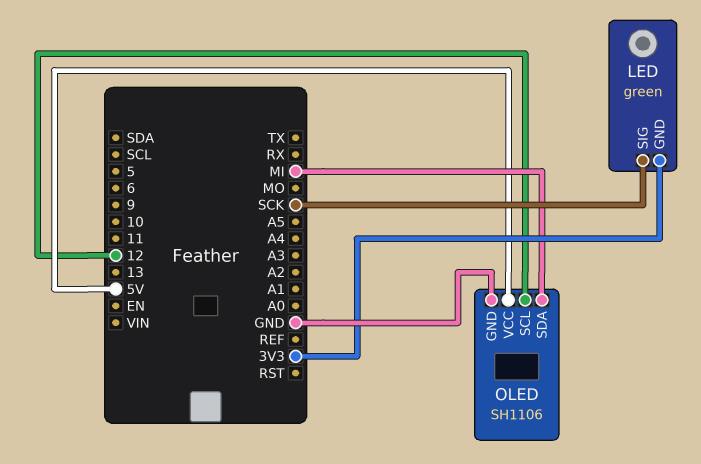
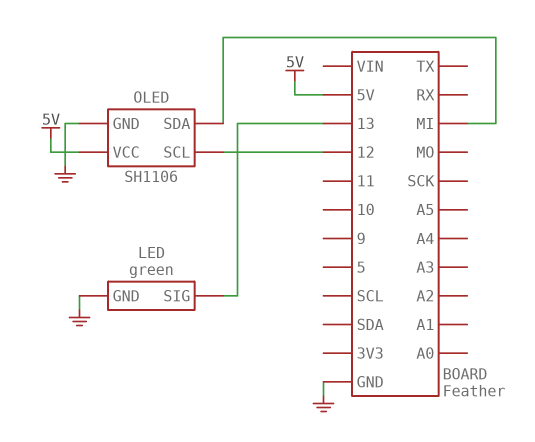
LED pin GND: 3V3 -> GND
LED pin SIG: SCK -> 13

